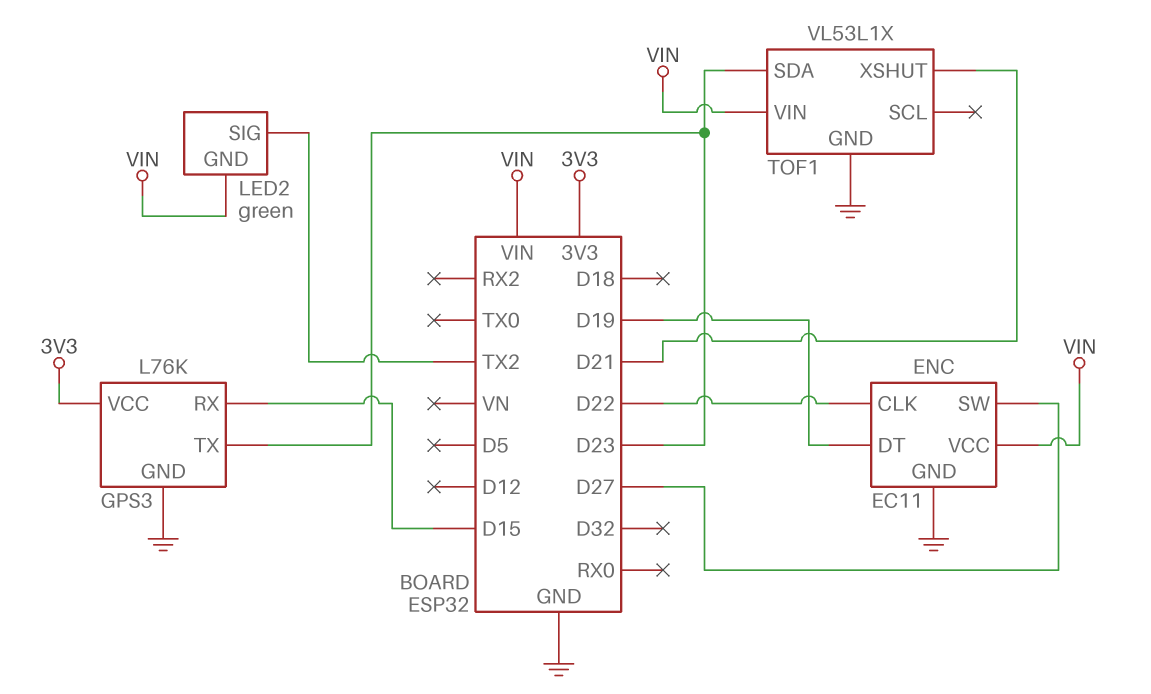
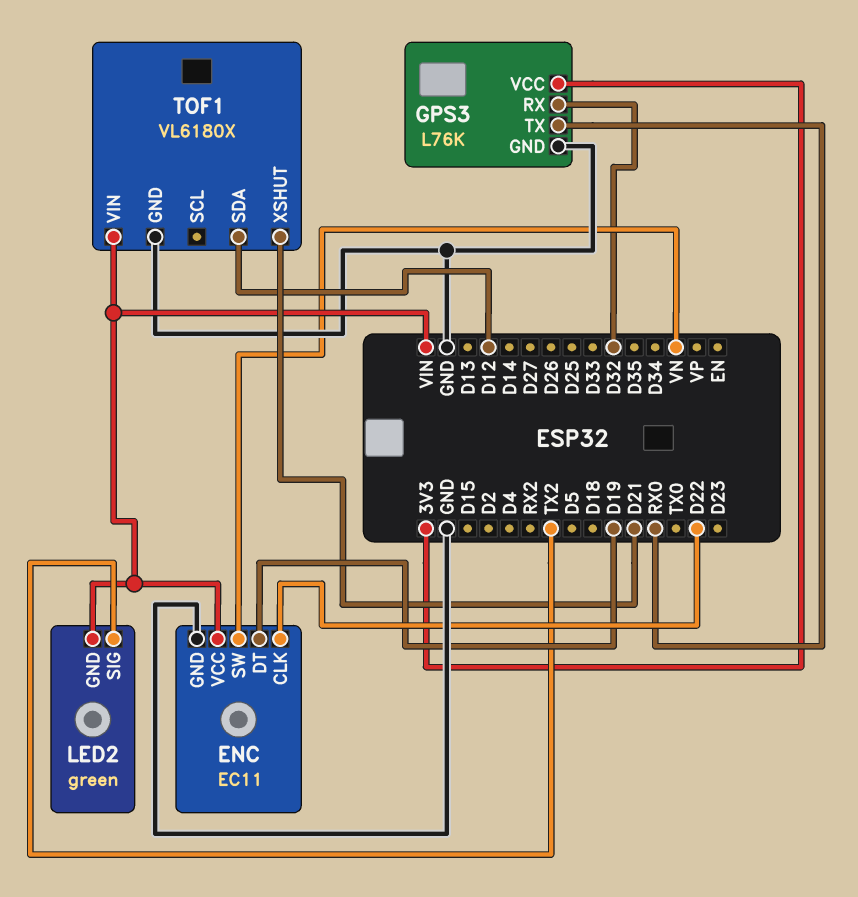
ENC pin SW: D27 -> VN
GPS3 pin RX: D15 -> D32
GPS3 pin TX: D23 -> RX0
TOF1: VL53L1X -> VL6180X
TOF1 pin SDA: D23 -> D12

